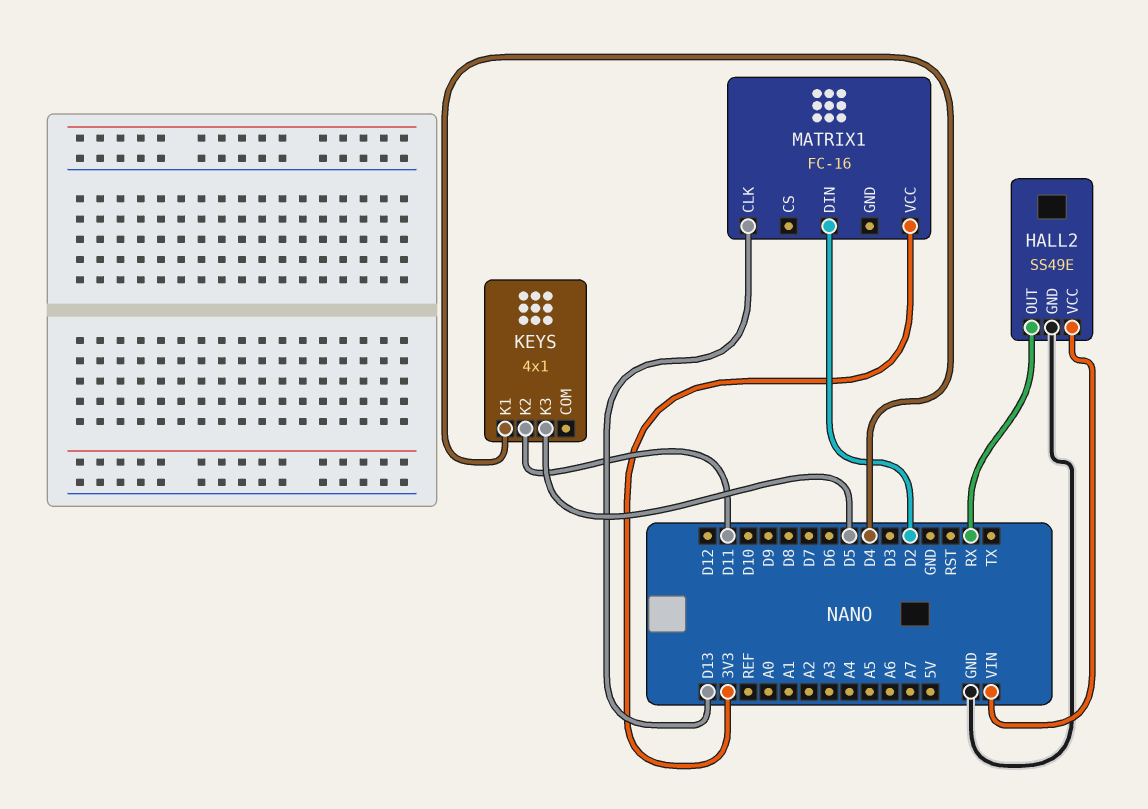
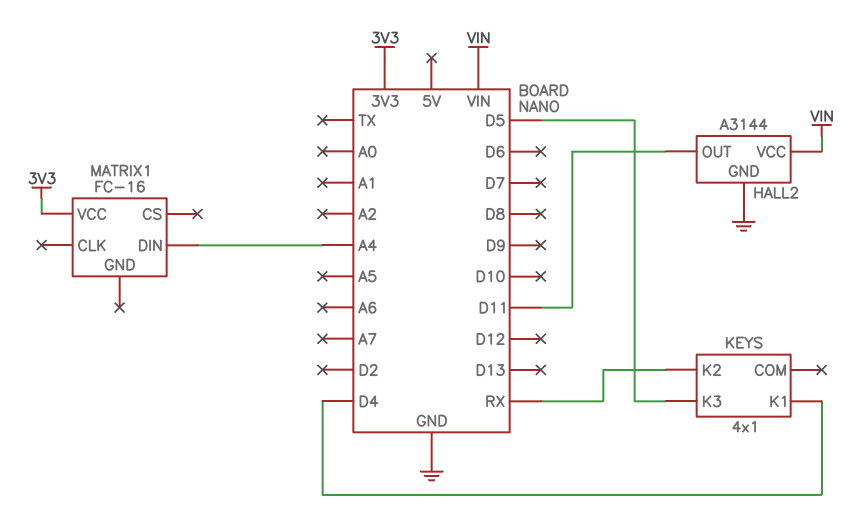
HALL2: SS49E -> A3144
HALL2 pin OUT: RX -> D11
KEYS pin K2: D11 -> RX
MATRIX1 pin CLK: D13 -> none
MATRIX1 pin DIN: D2 -> A4

